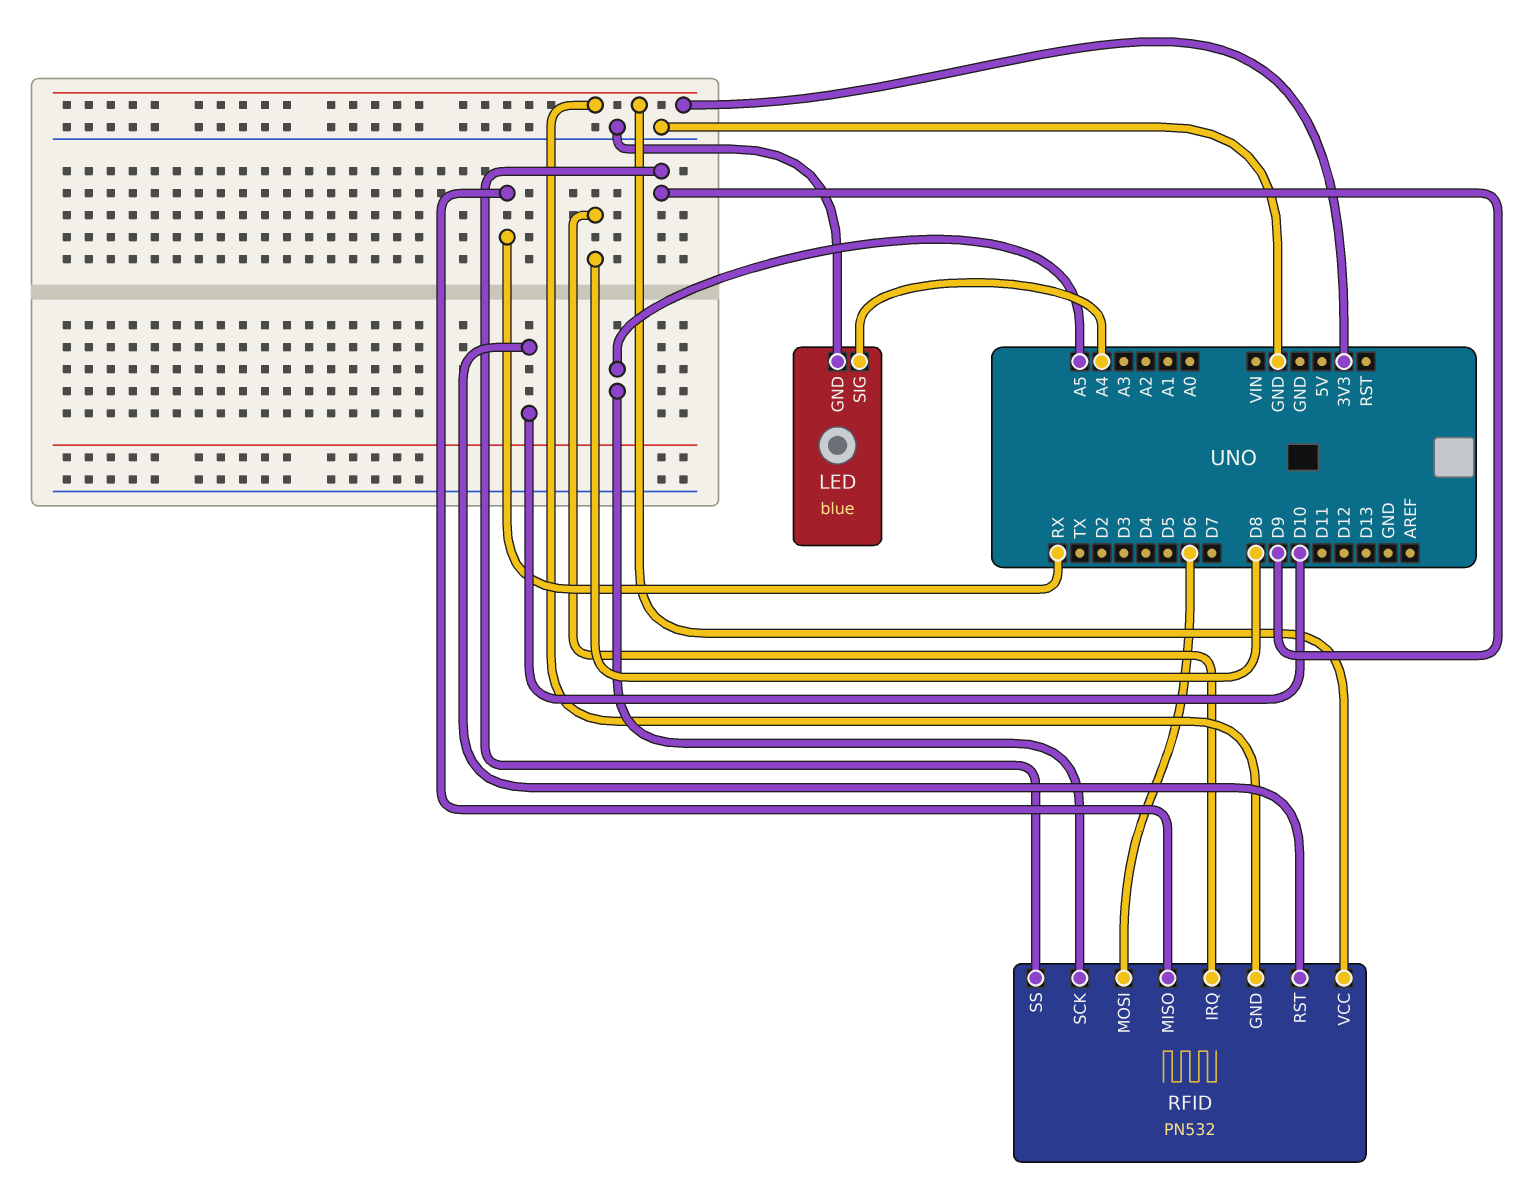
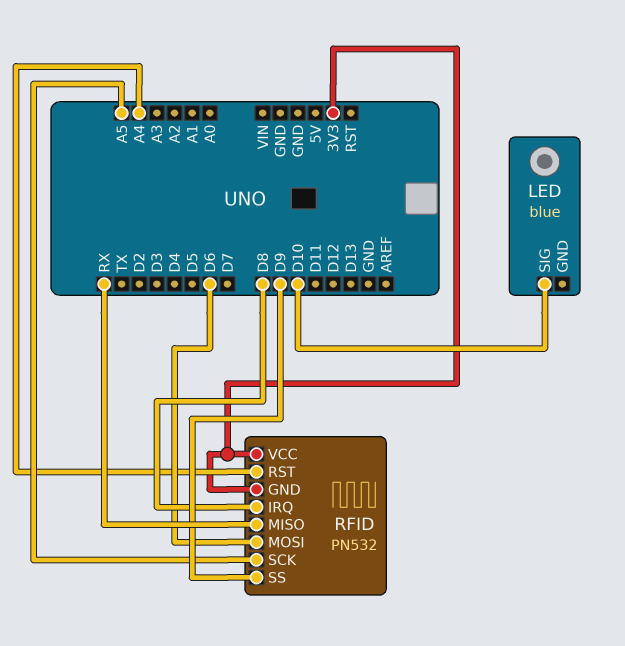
LED pin GND: GND -> none
LED pin SIG: A4 -> D10
RFID pin RST: D10 -> A4

